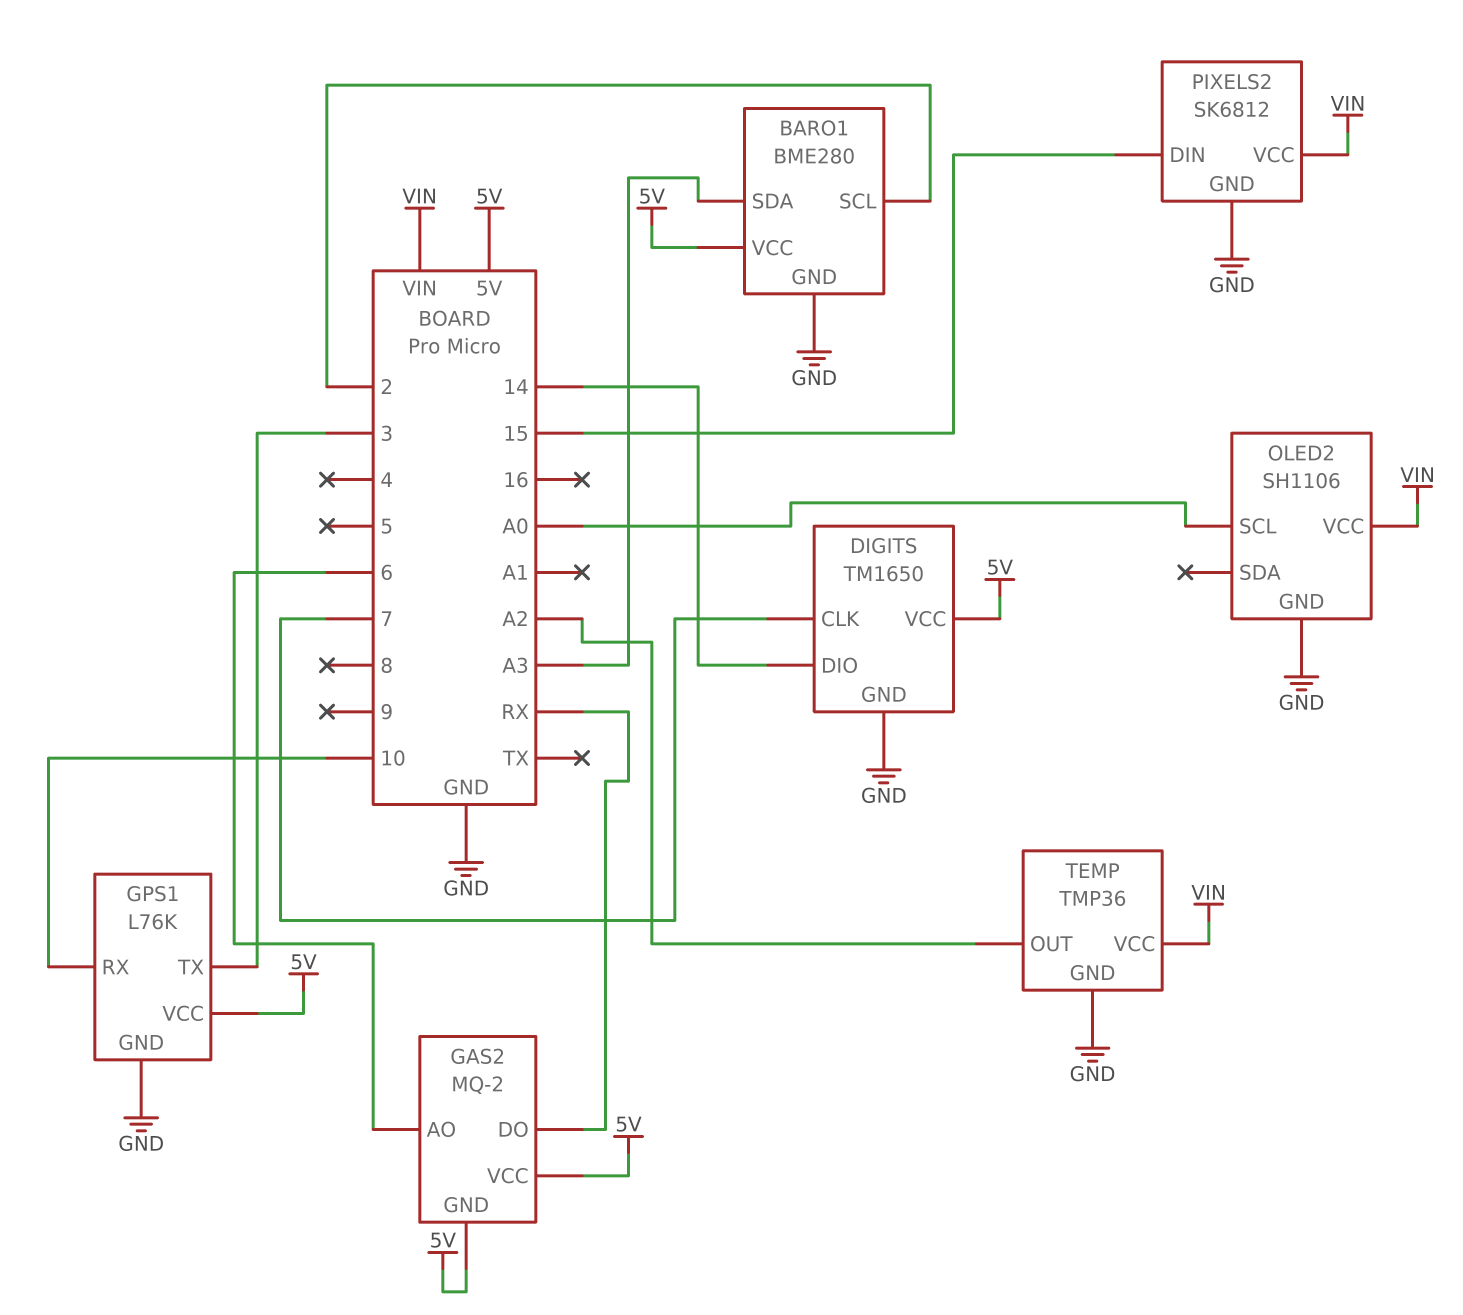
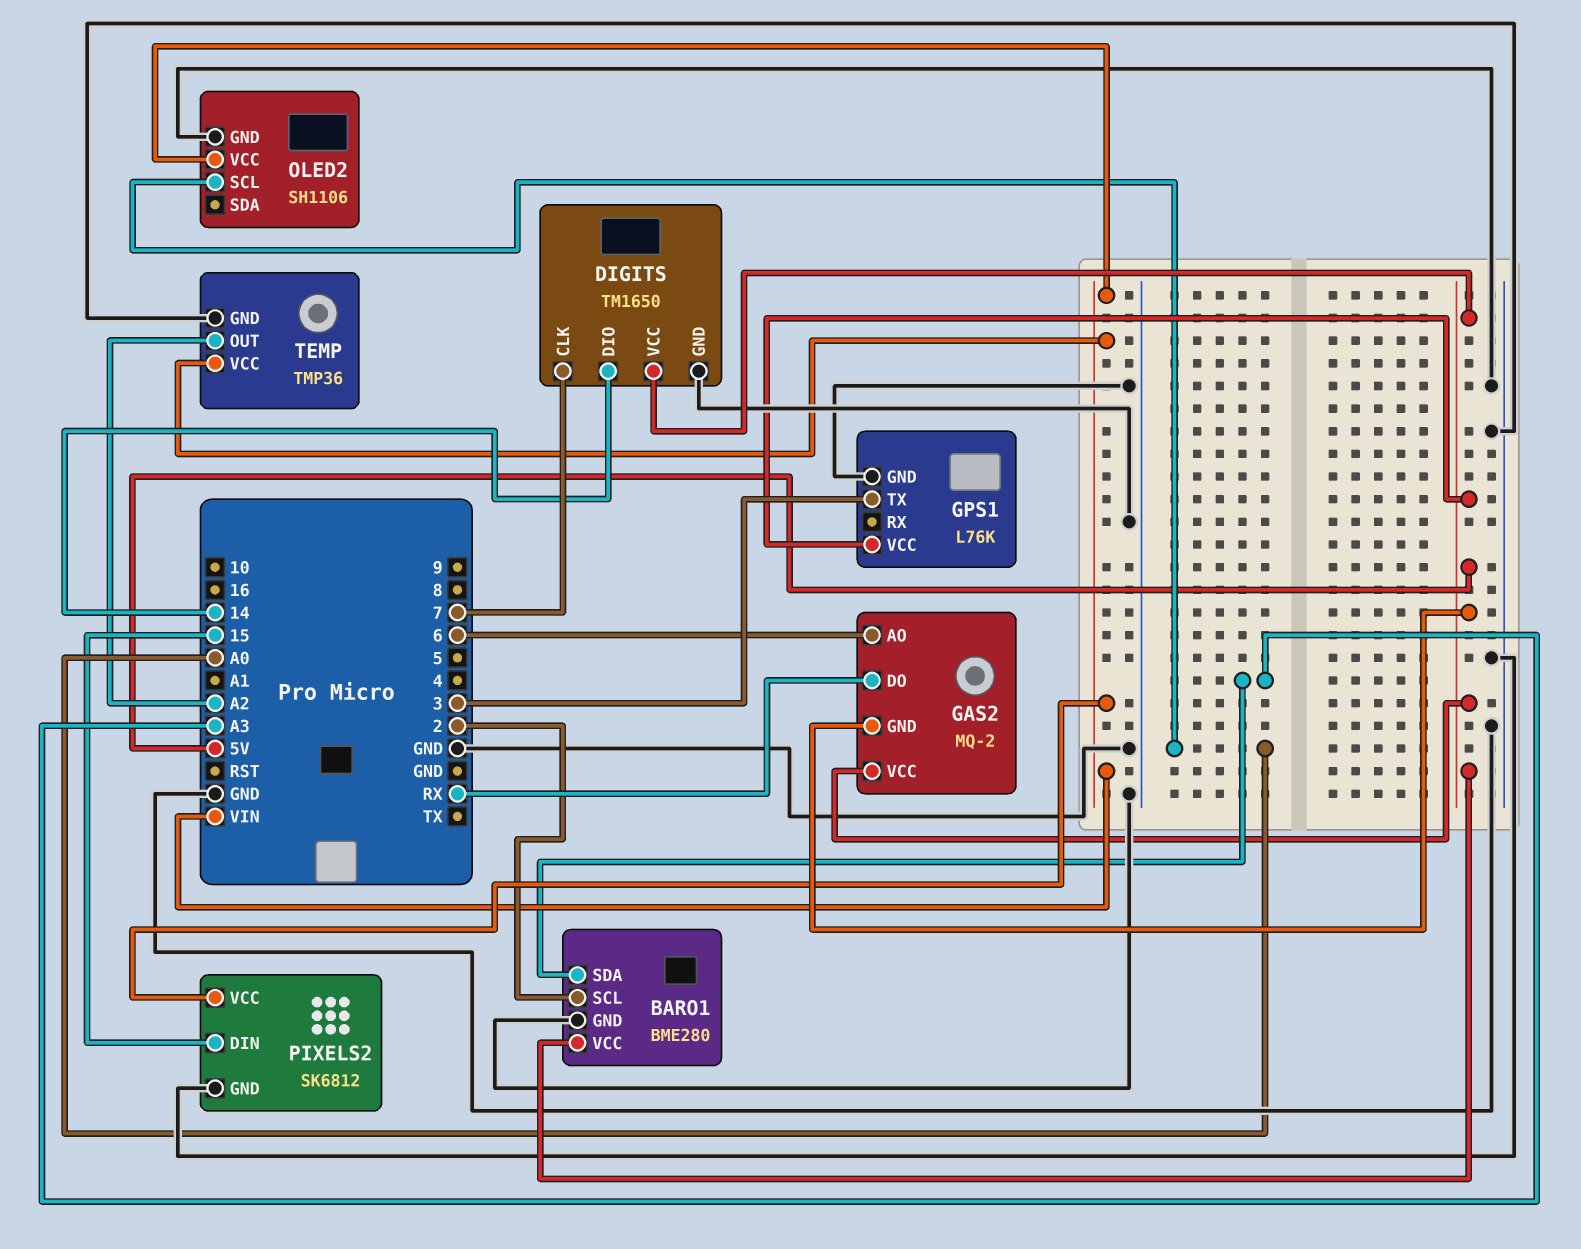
GPS1 pin RX: 10 -> none

